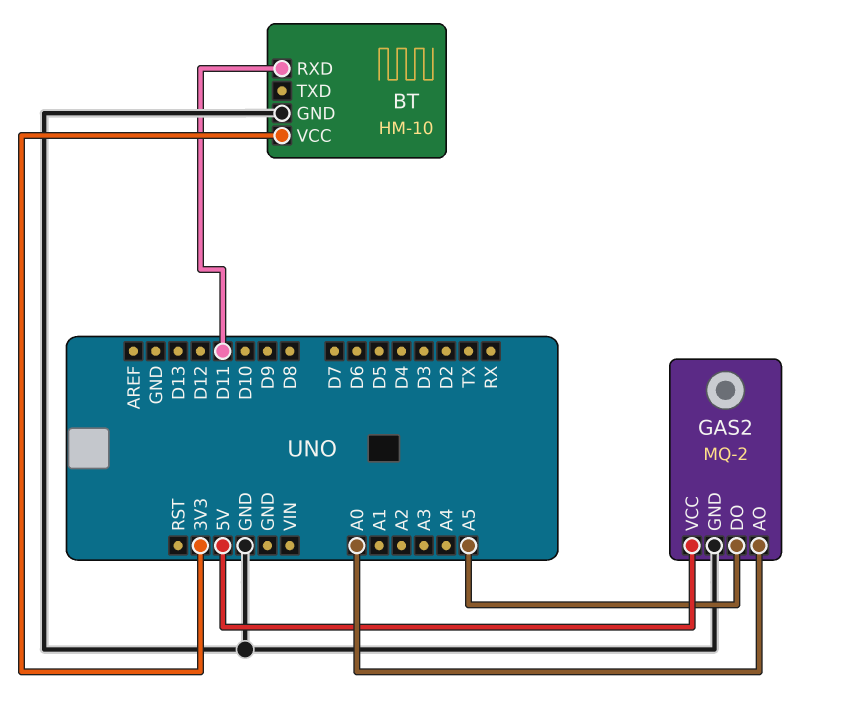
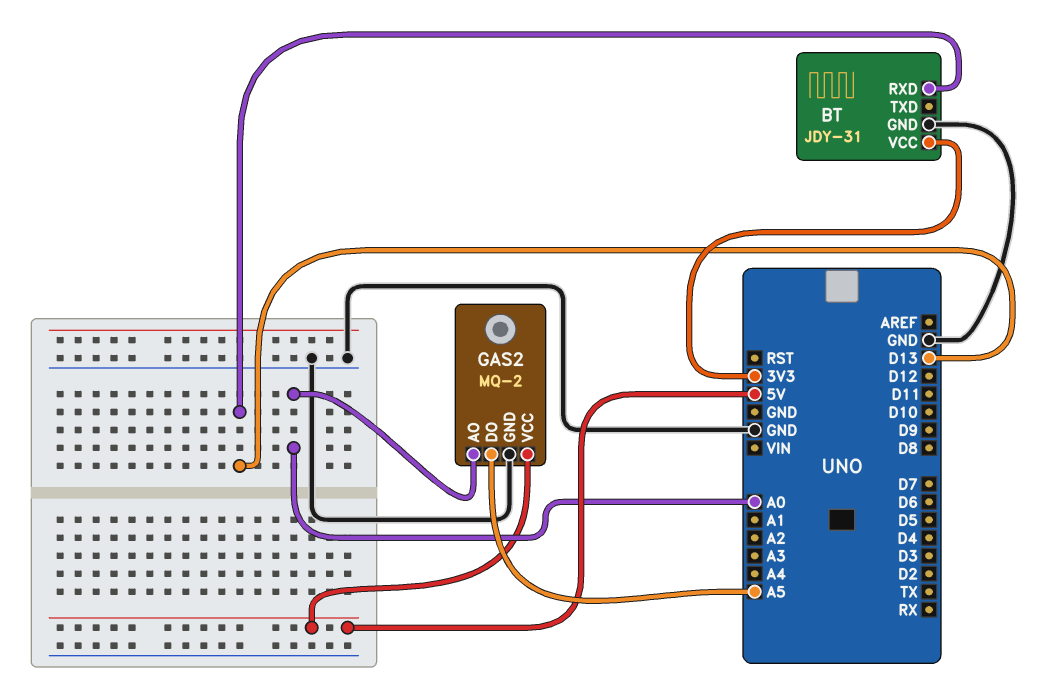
BT: HM-10 -> JDY-31
BT pin RXD: D11 -> D13

